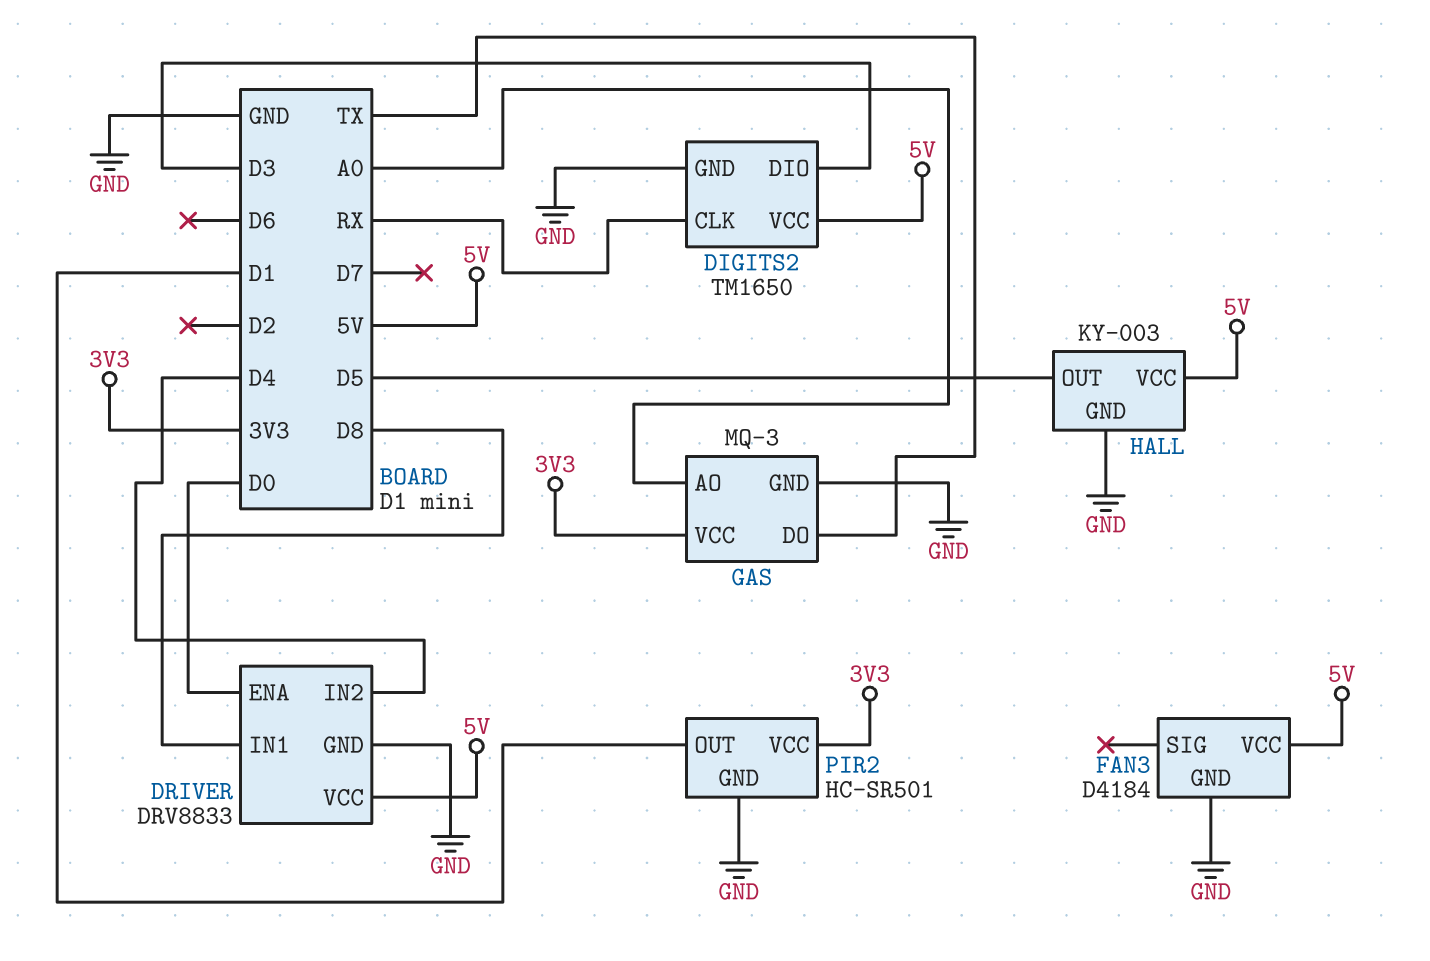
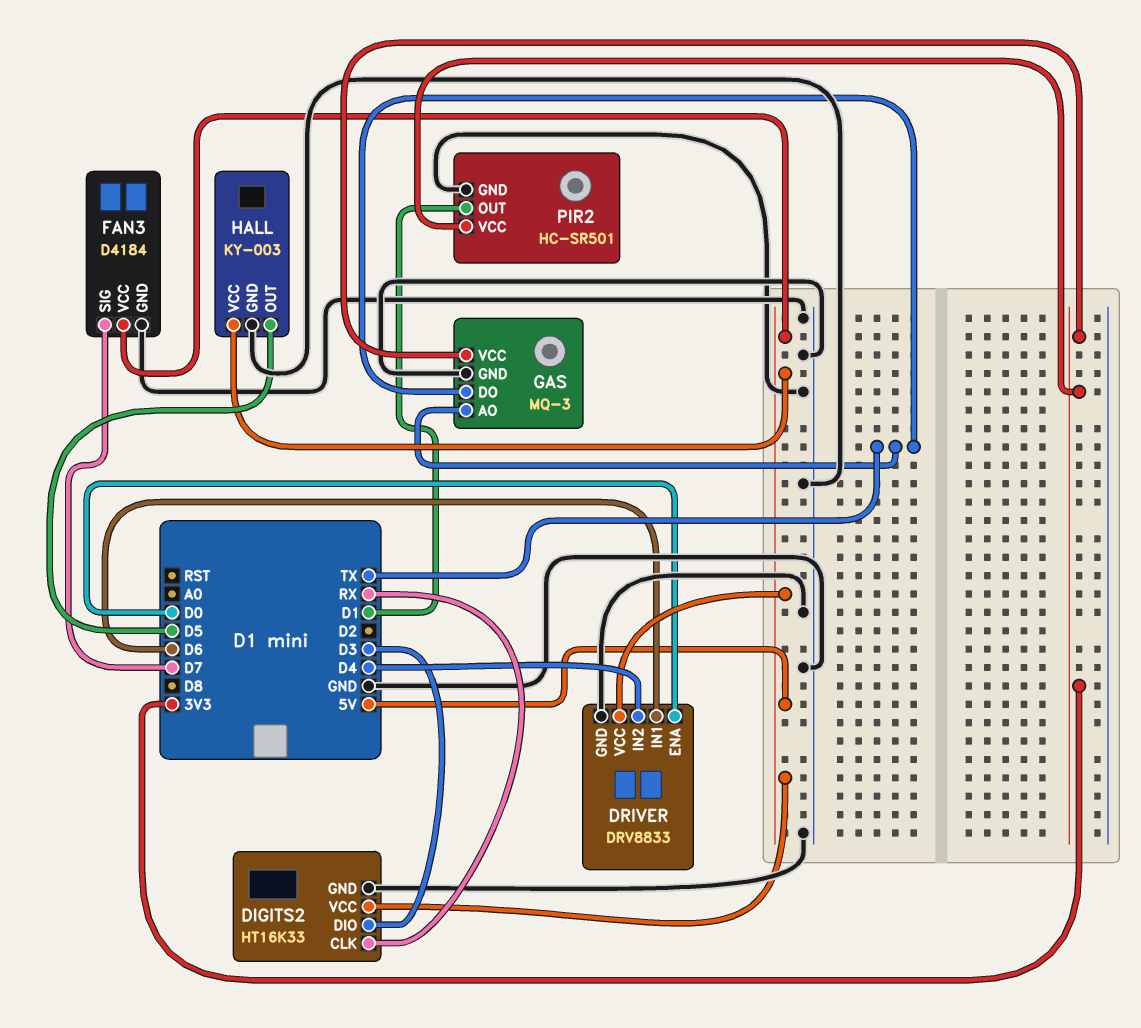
DIGITS2: TM1650 -> HT16K33
DRIVER pin IN1: D8 -> D6
FAN3 pin SIG: none -> D7
GAS pin AO: A0 -> TX

